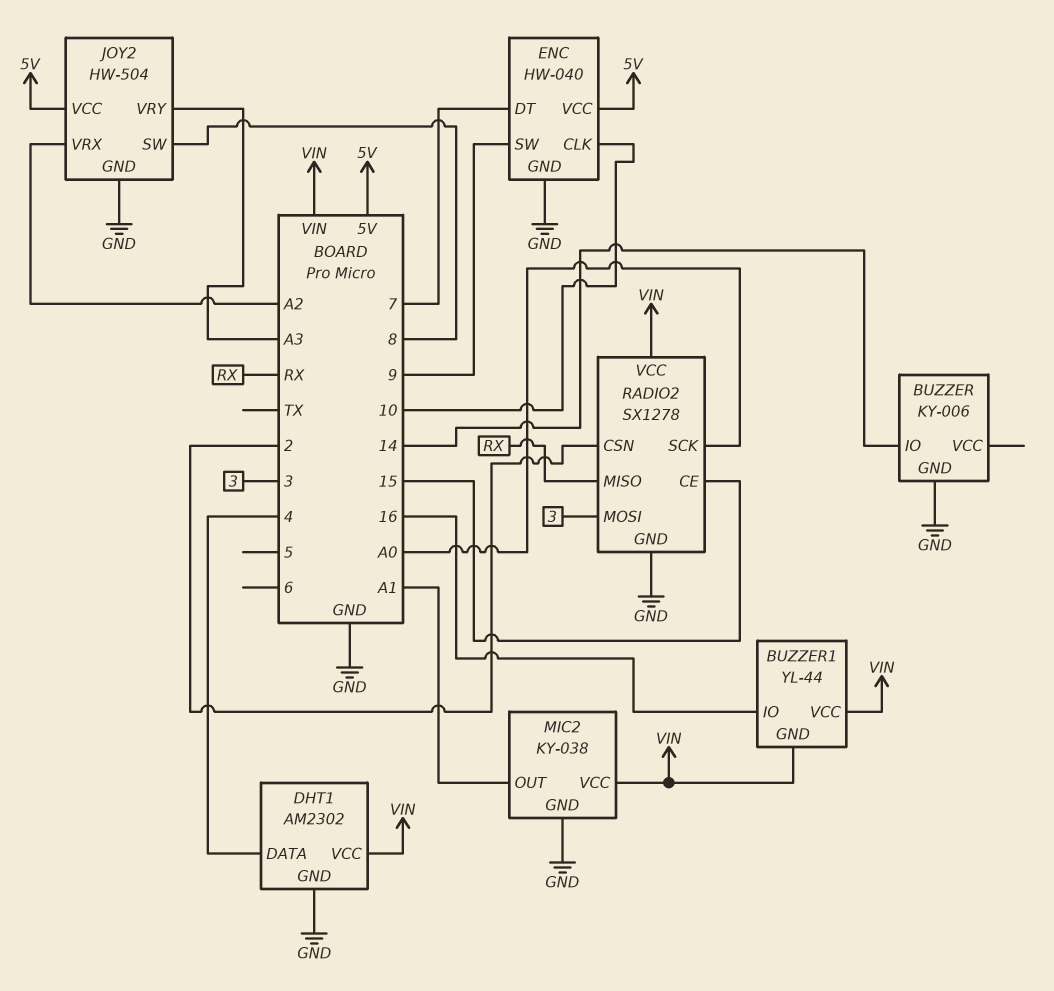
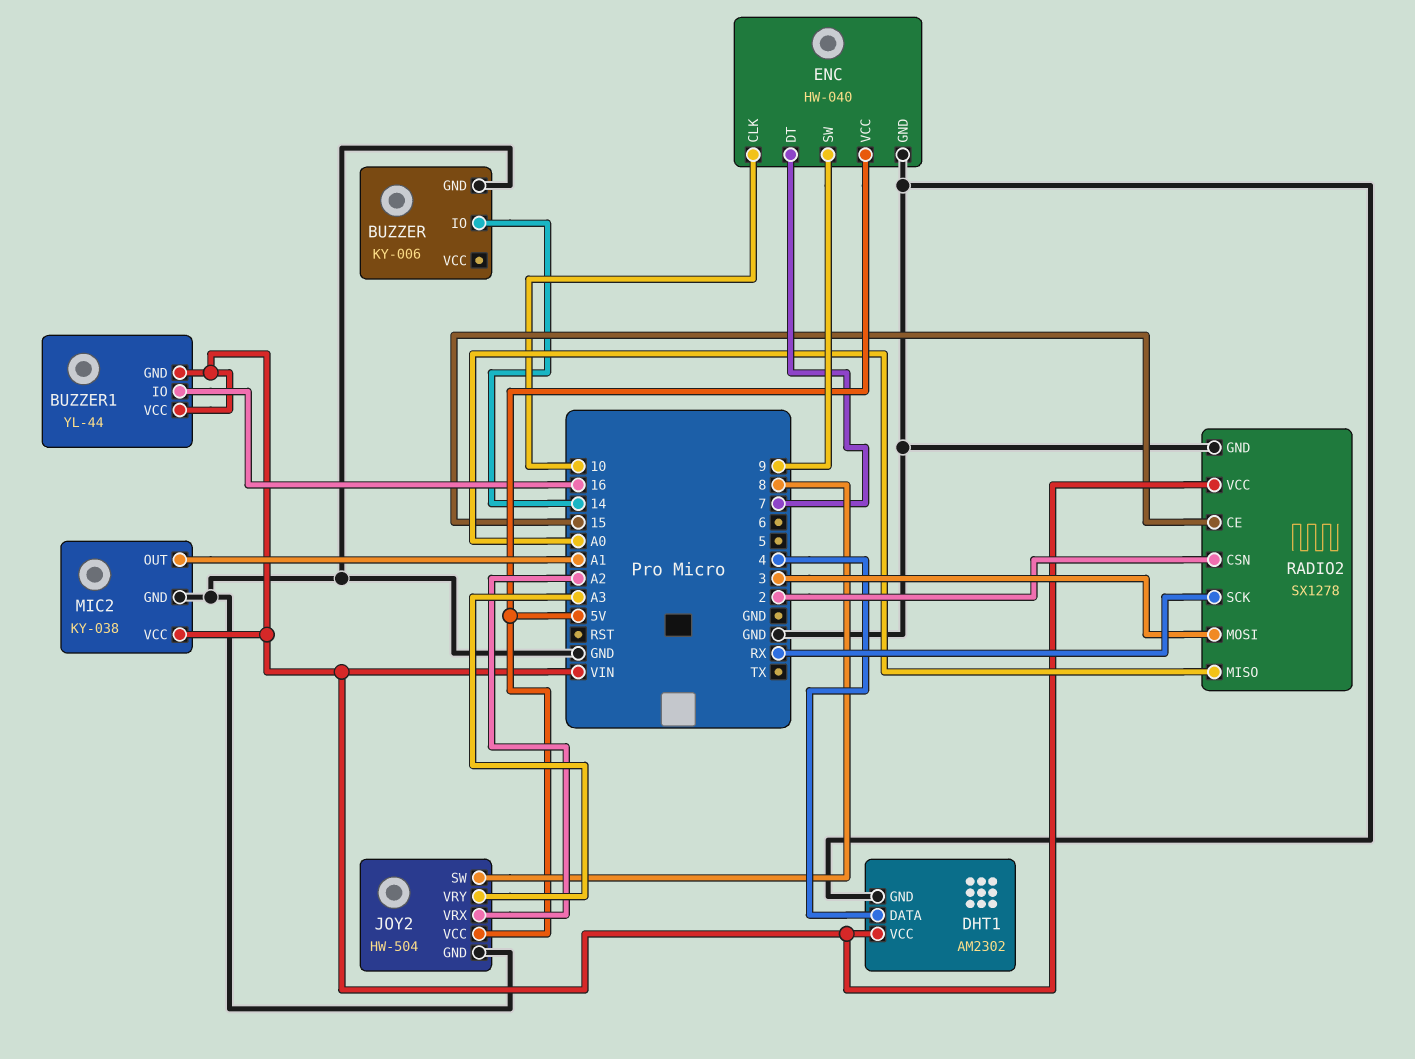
RADIO2 pin MISO: RX -> A0
RADIO2 pin SCK: A0 -> RX

